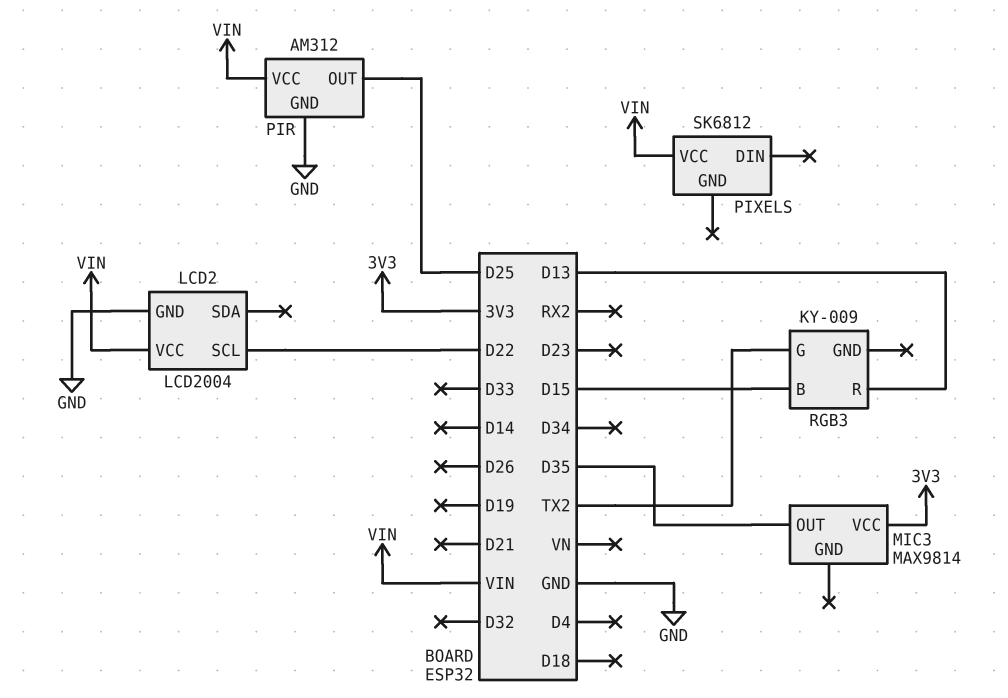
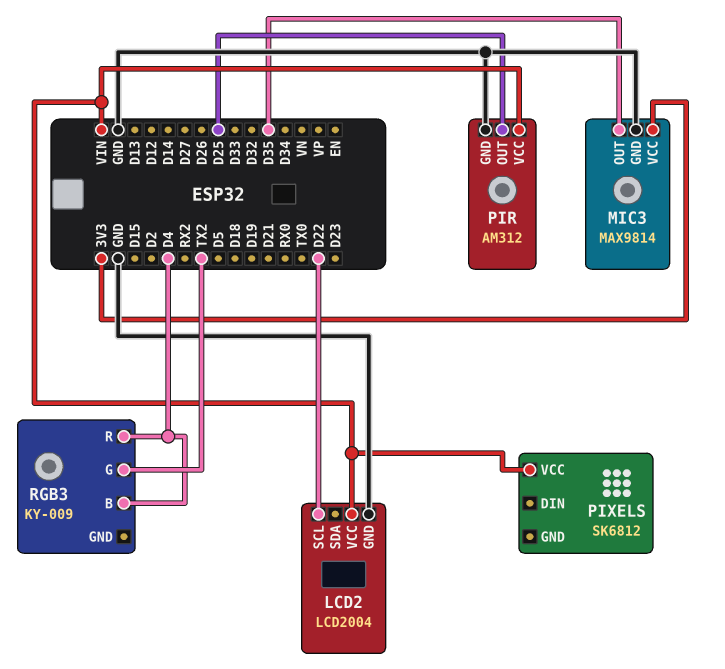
MIC3 pin GND: none -> GND
RGB3 pin B: D15 -> D4
RGB3 pin R: D13 -> D4

